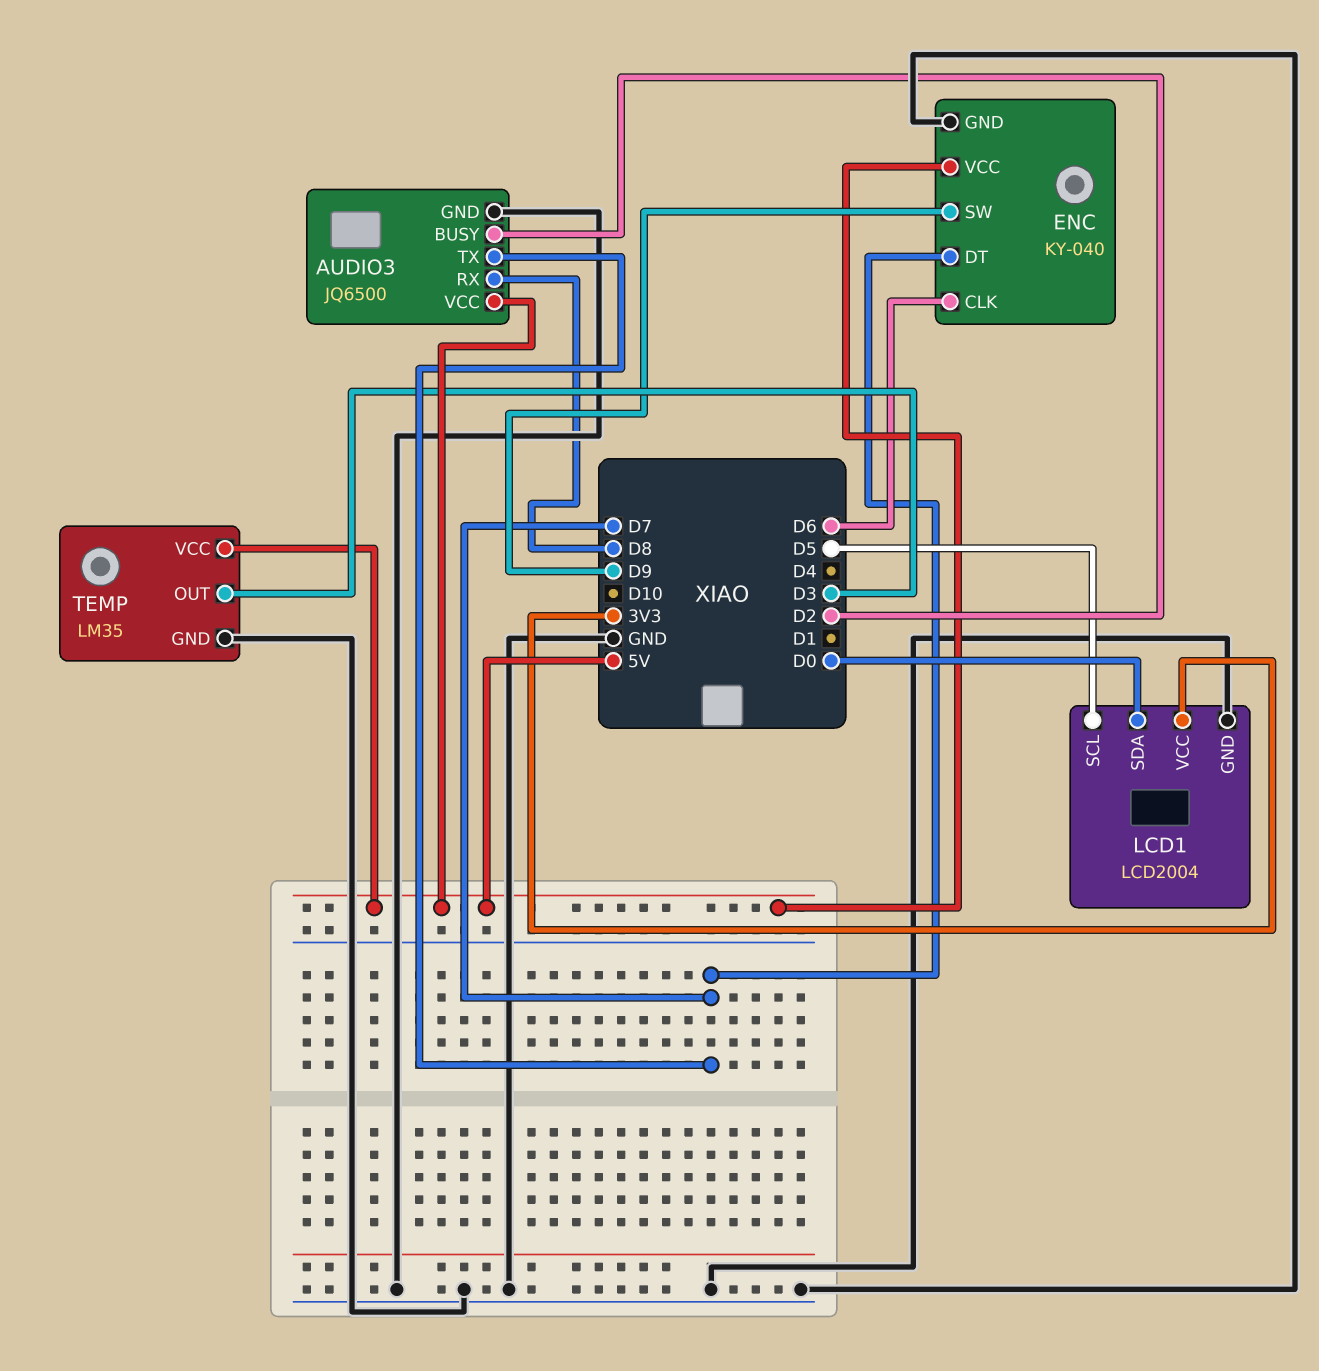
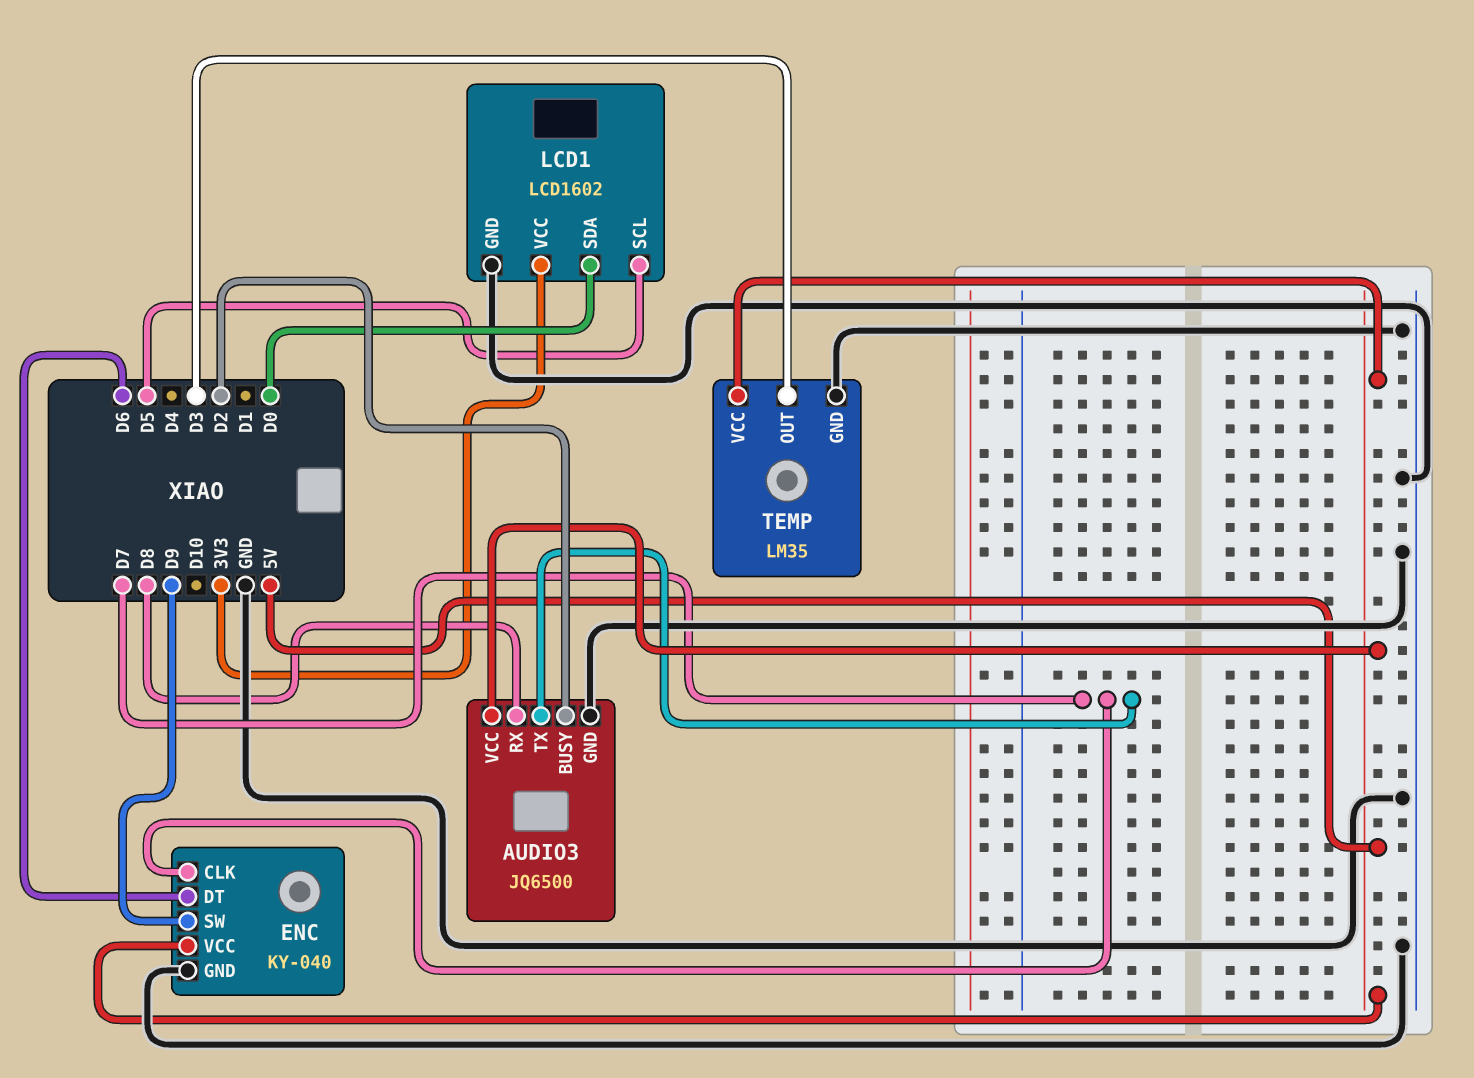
ENC pin CLK: D6 -> D7
ENC pin DT: D7 -> D6
LCD1: LCD2004 -> LCD1602

